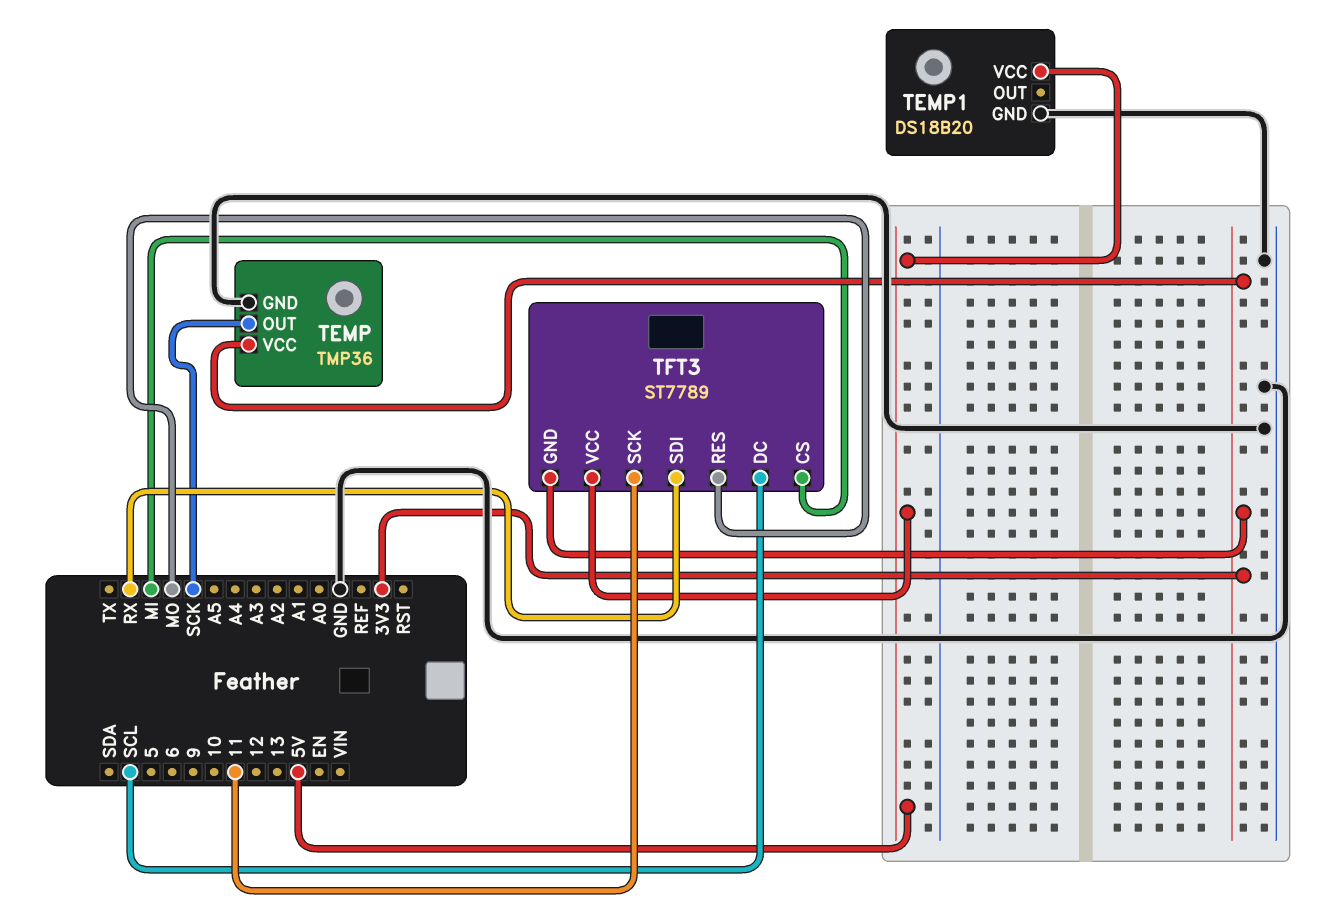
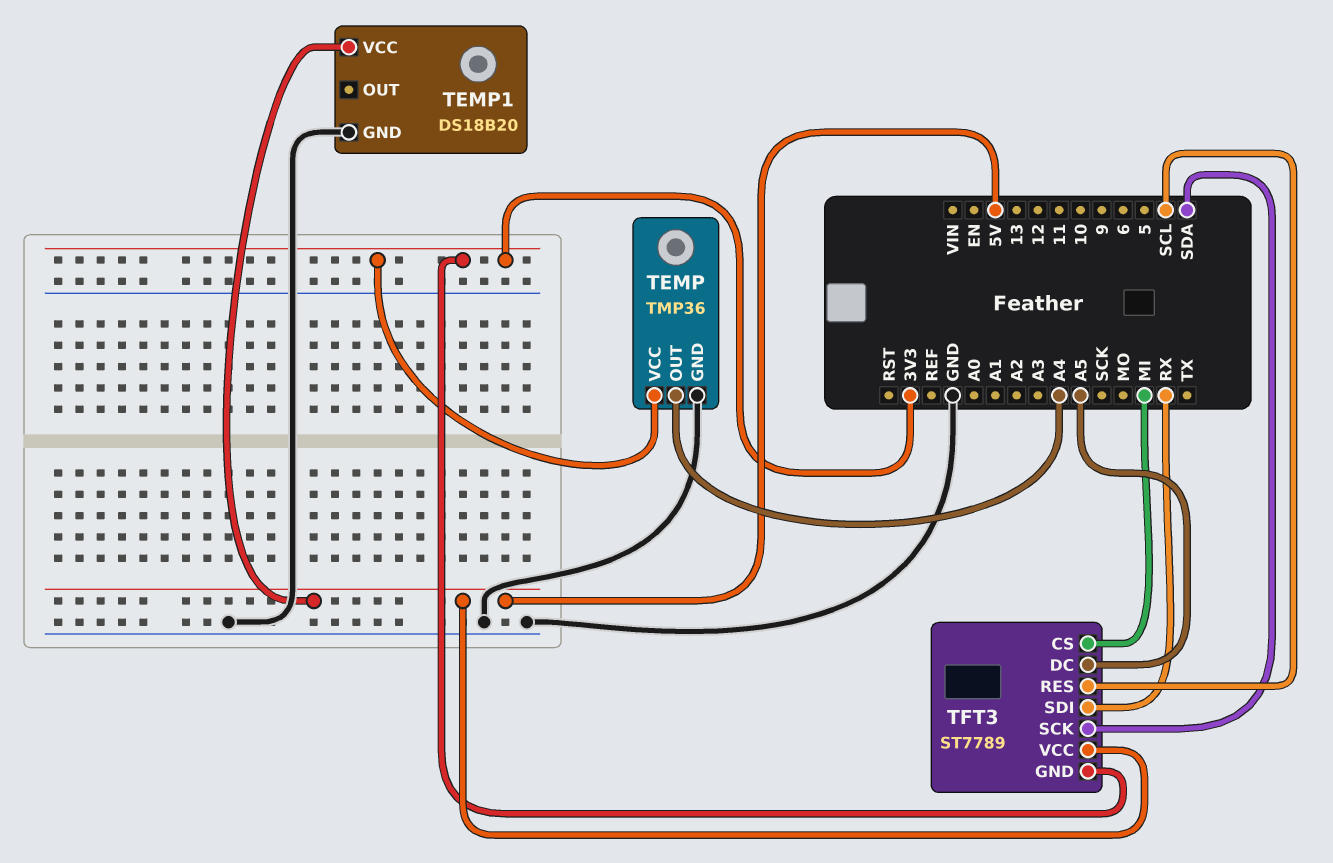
TEMP pin OUT: SCK -> A4
TFT3 pin DC: SCL -> A5
TFT3 pin RES: MO -> SCL
TFT3 pin SCK: 11 -> SDA

